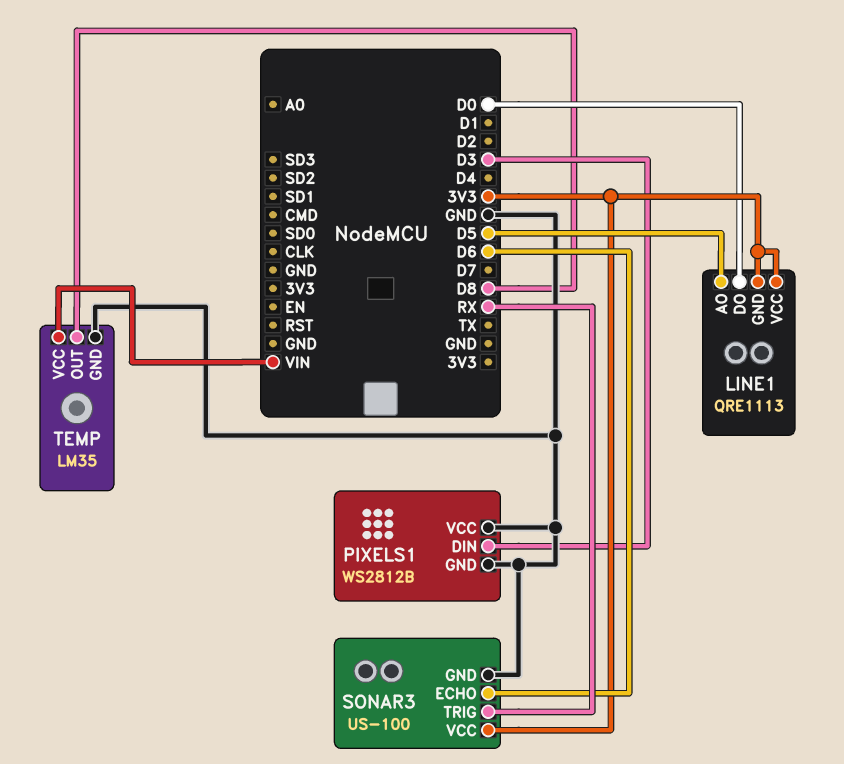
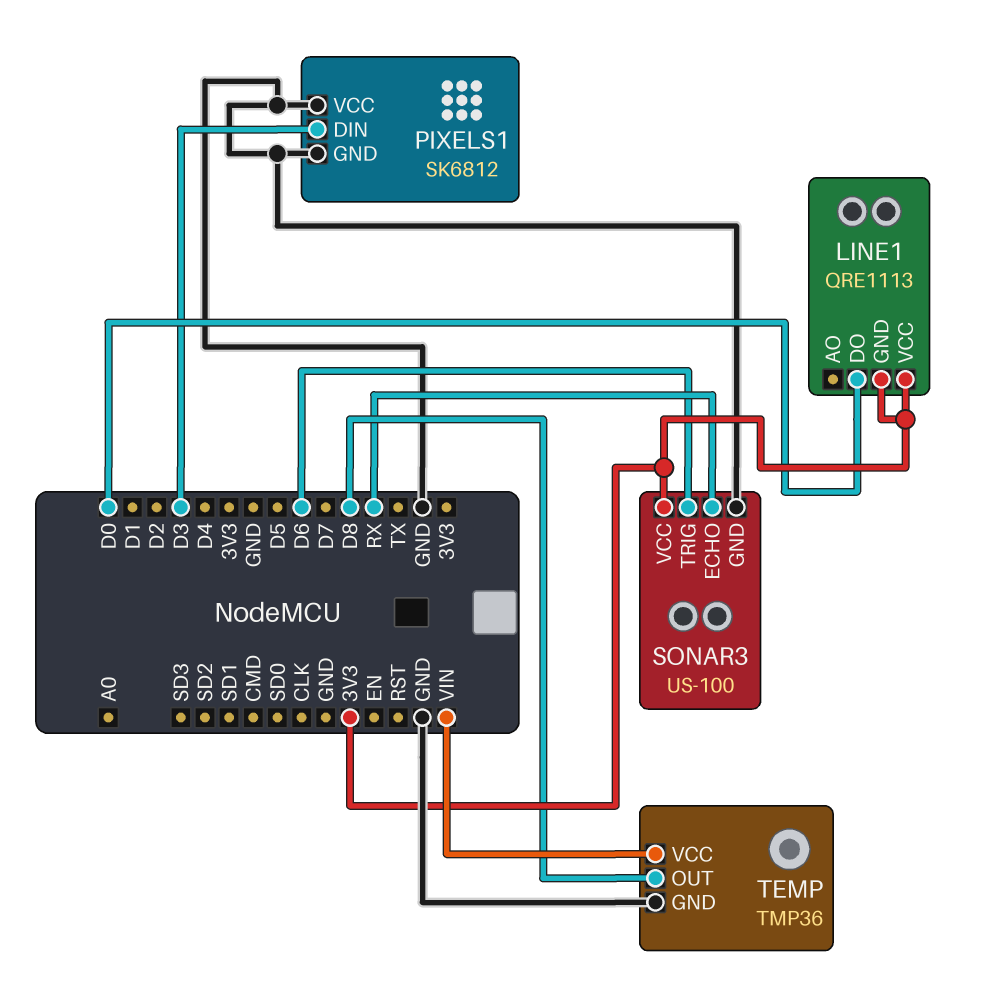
LINE1 pin AO: D5 -> none
PIXELS1: WS2812B -> SK6812
SONAR3 pin ECHO: D6 -> RX
SONAR3 pin TRIG: RX -> D6
TEMP: LM35 -> TMP36

